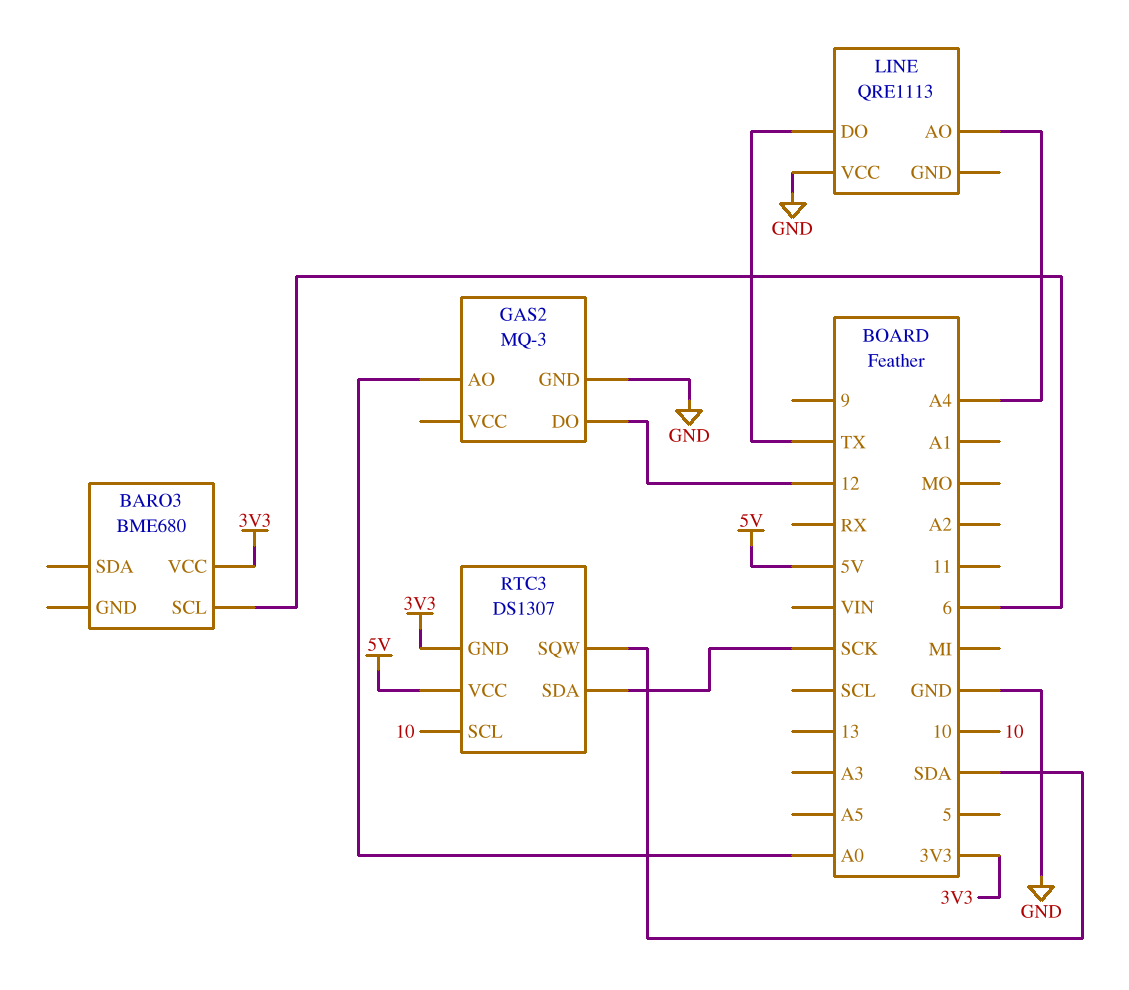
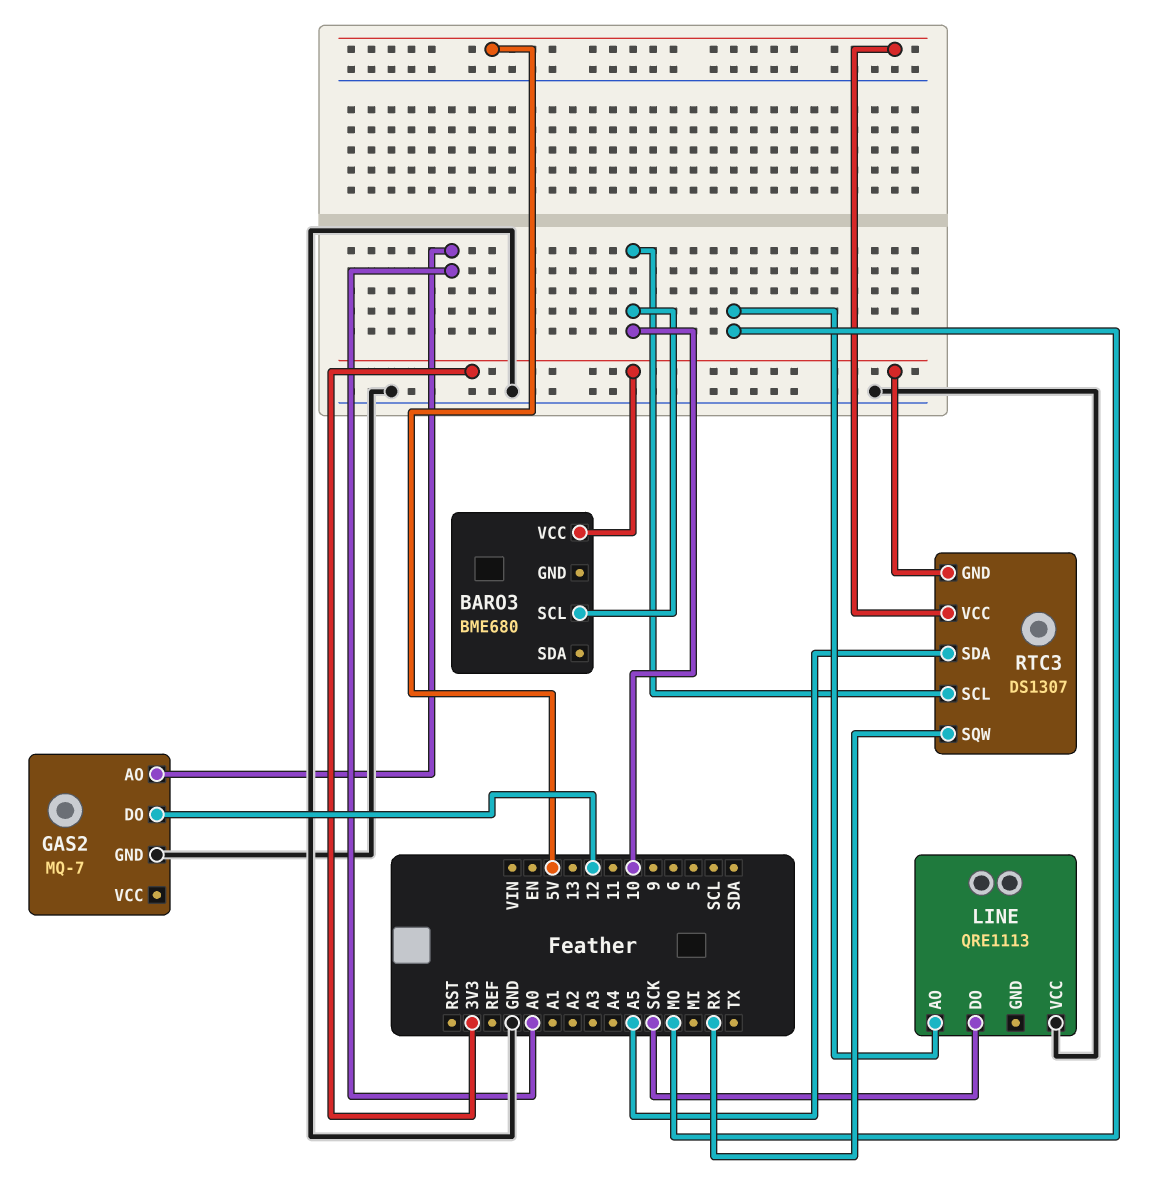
BARO3 pin SCL: 6 -> 10
GAS2: MQ-3 -> MQ-7
LINE pin AO: A4 -> MO
LINE pin DO: TX -> SCK
RTC3 pin SDA: SCK -> A5
RTC3 pin SQW: SDA -> RX

